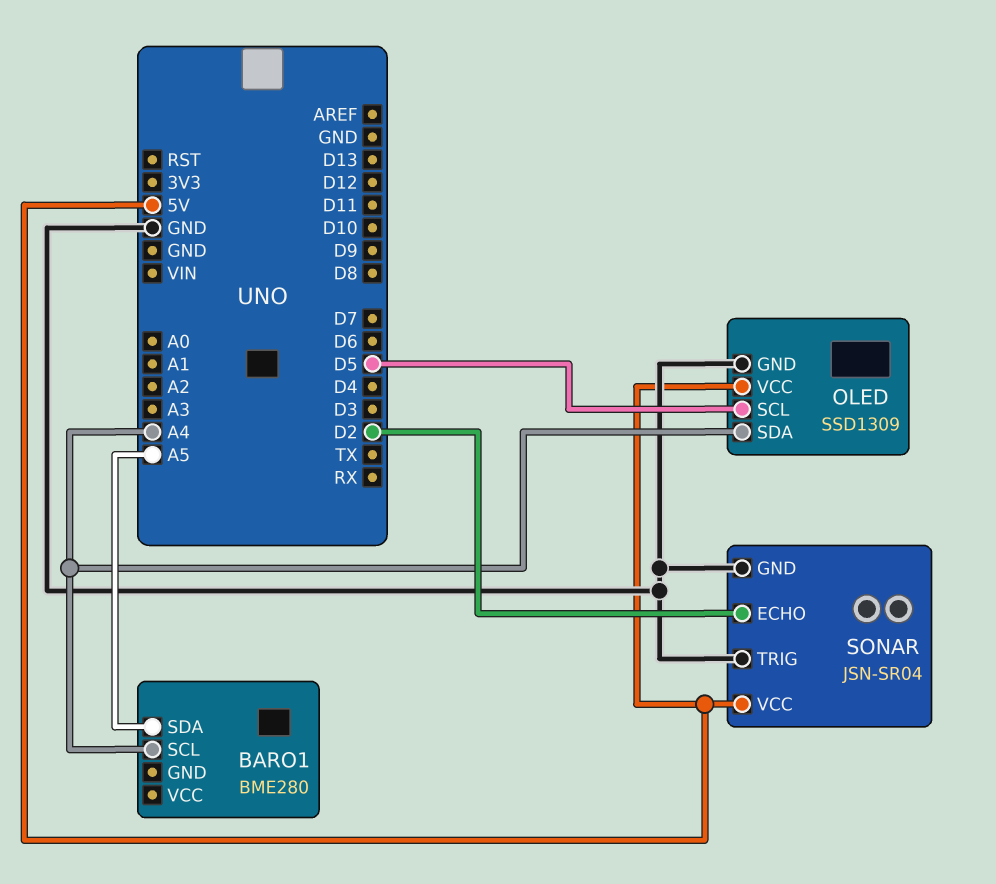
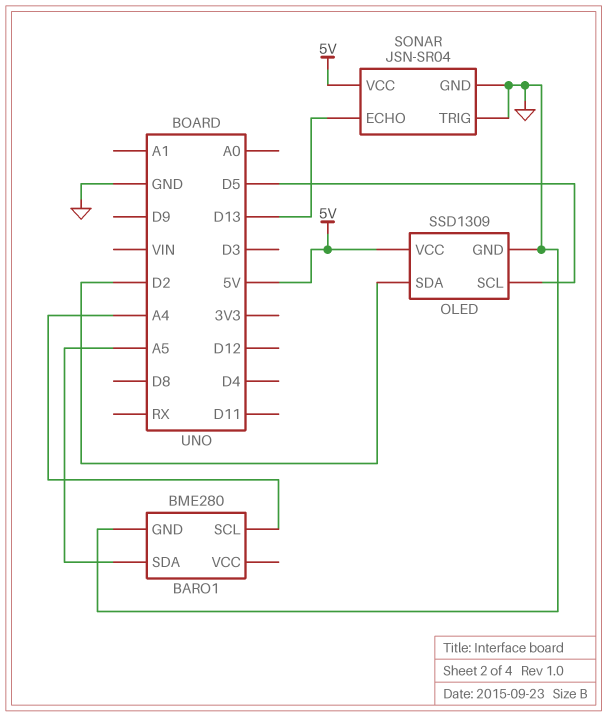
BARO1 pin GND: none -> GND
OLED pin SDA: A4 -> D2
SONAR pin ECHO: D2 -> D13

